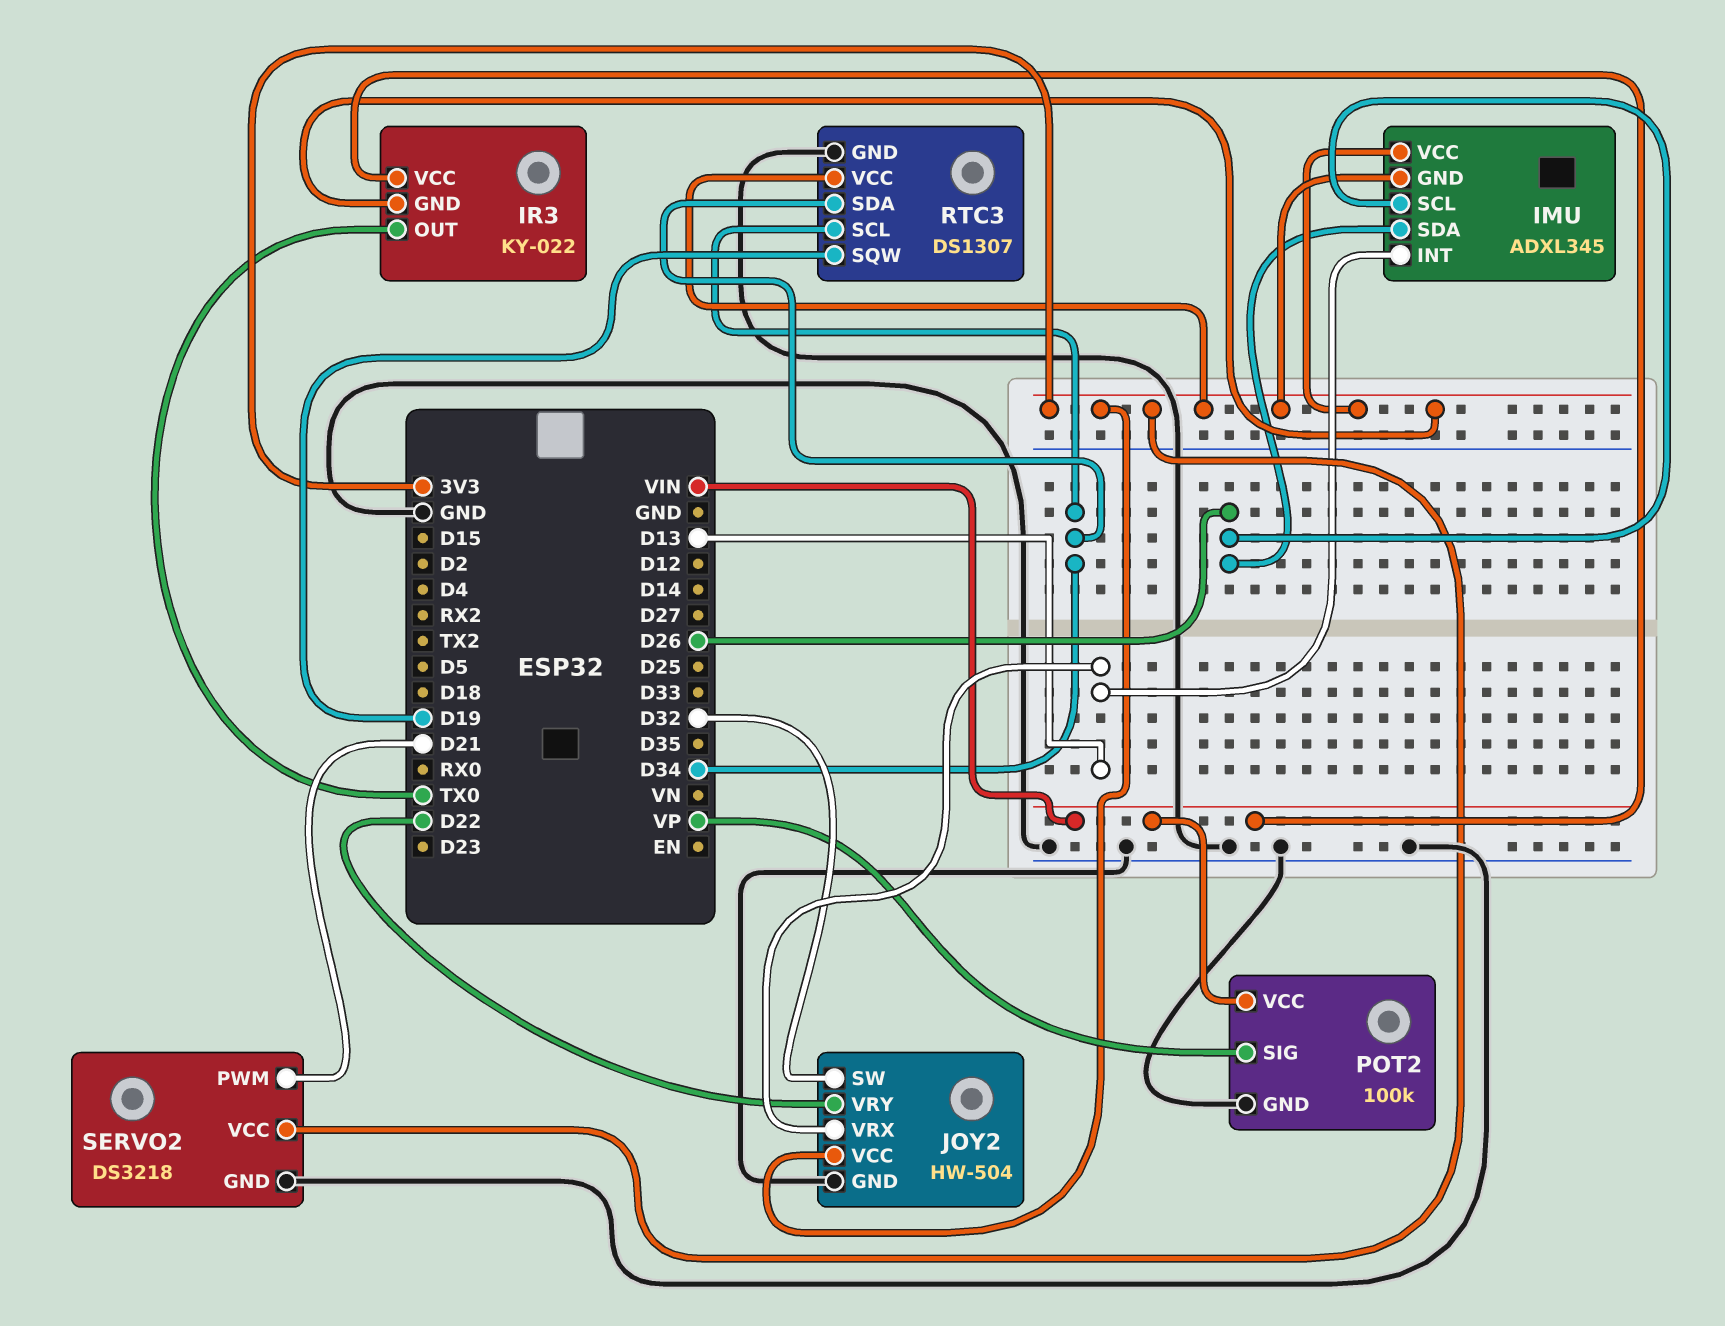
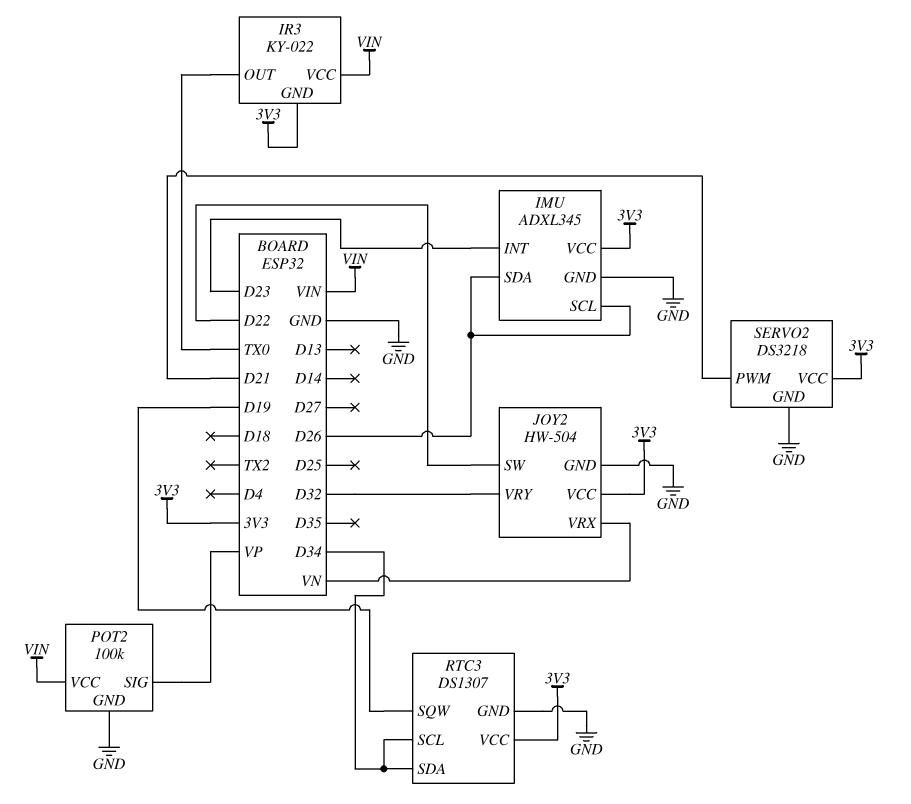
IMU pin GND: 3V3 -> GND
IMU pin INT: D13 -> D23
JOY2 pin SW: D32 -> D22
JOY2 pin VRX: D13 -> VN
JOY2 pin VRY: D22 -> D32

